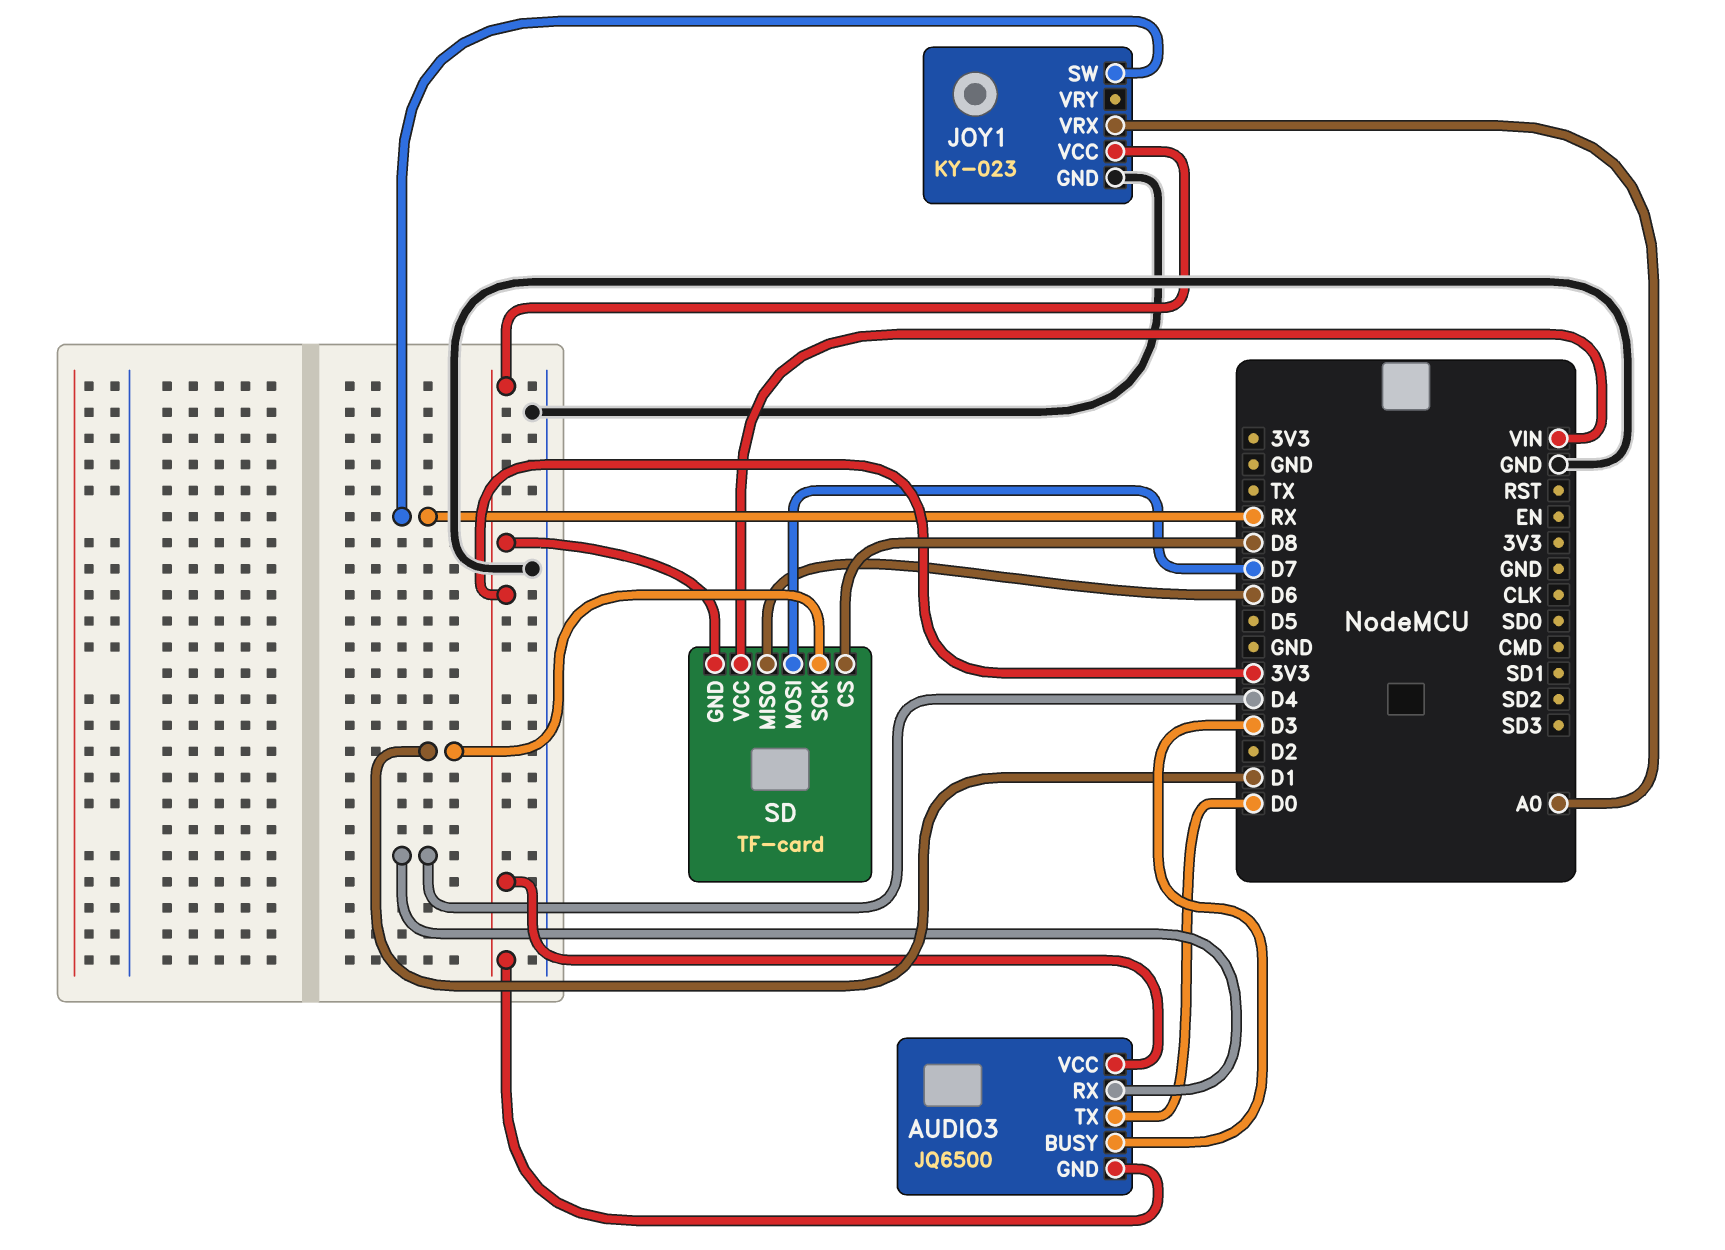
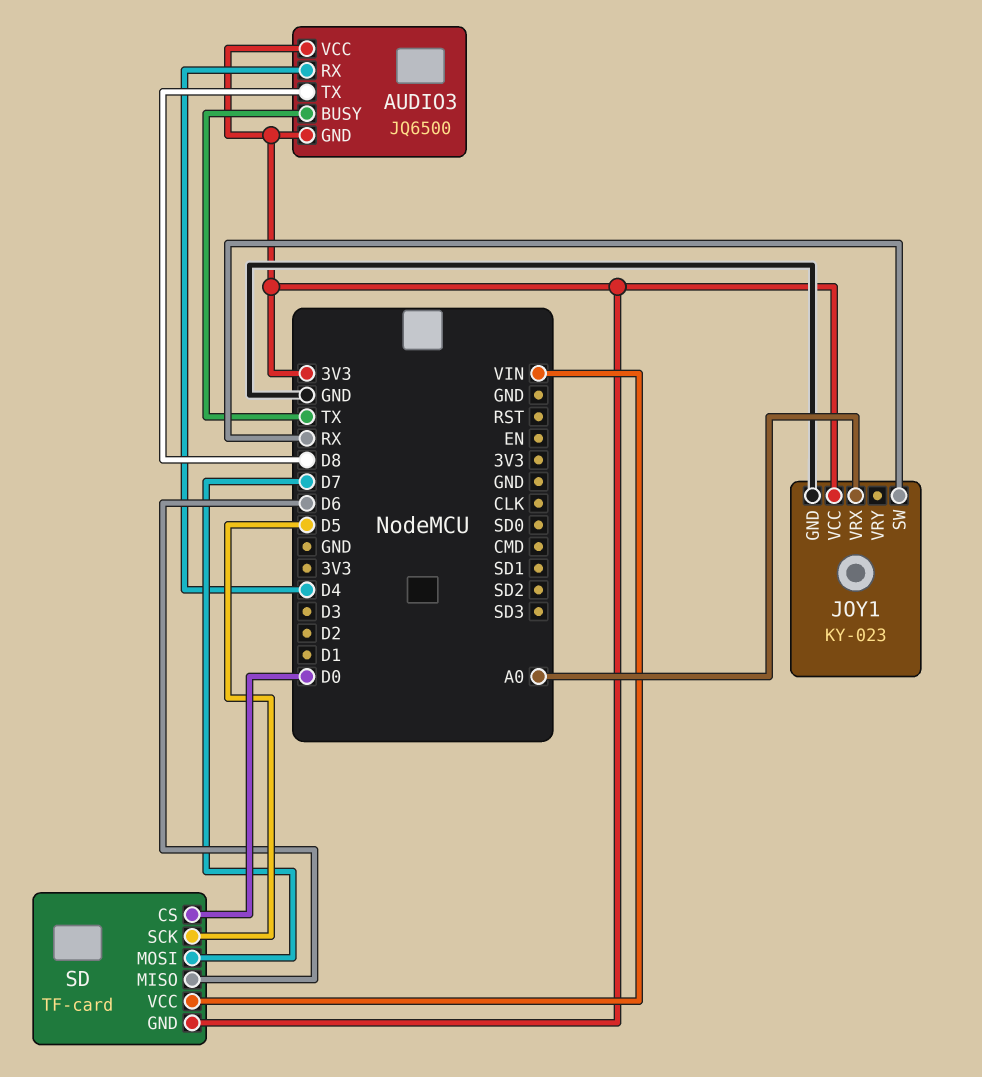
AUDIO3 pin BUSY: D3 -> TX
AUDIO3 pin TX: D0 -> D8
SD pin CS: D8 -> D0
SD pin SCK: D1 -> D5

